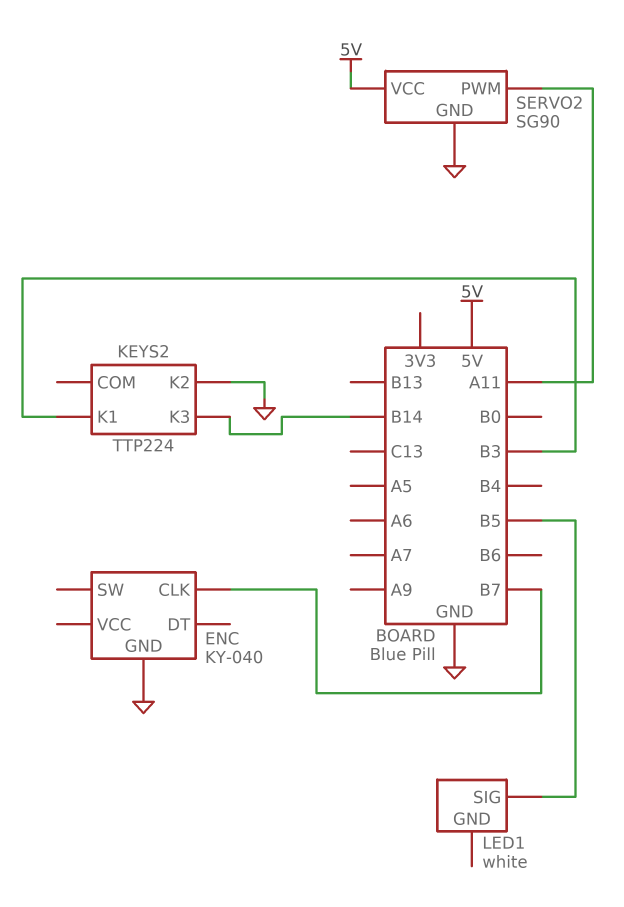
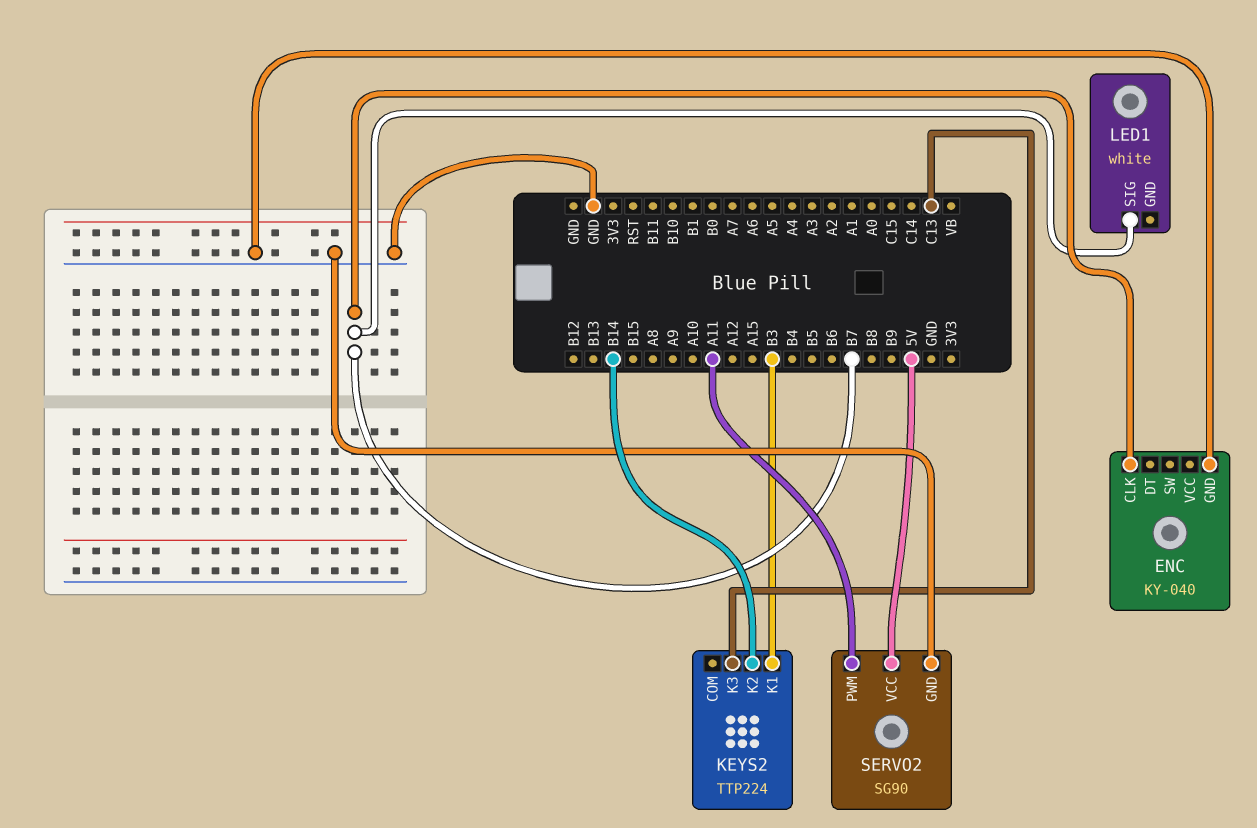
KEYS2 pin K2: GND -> B14
KEYS2 pin K3: B14 -> C13
LED1 pin SIG: B5 -> B7

